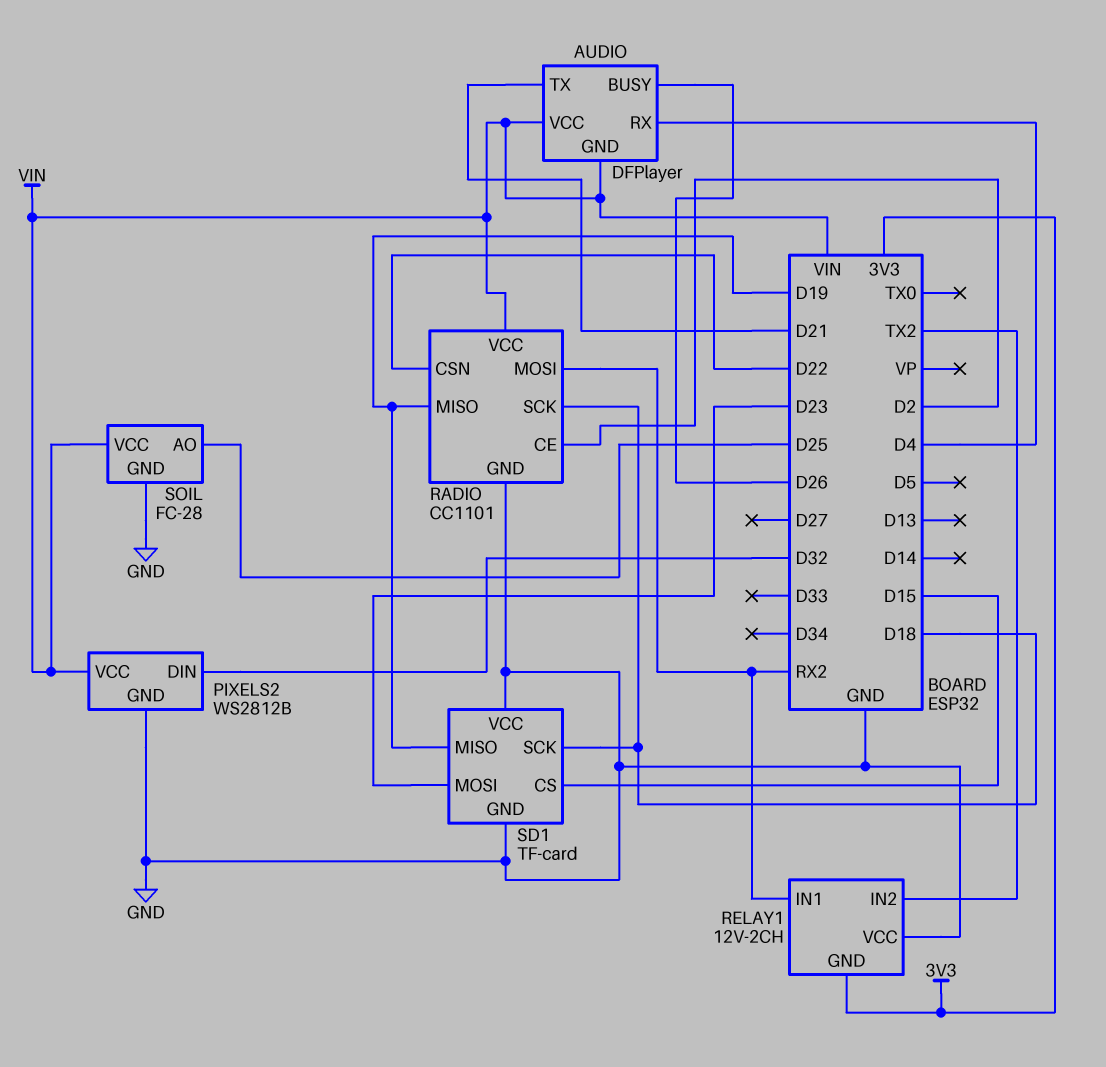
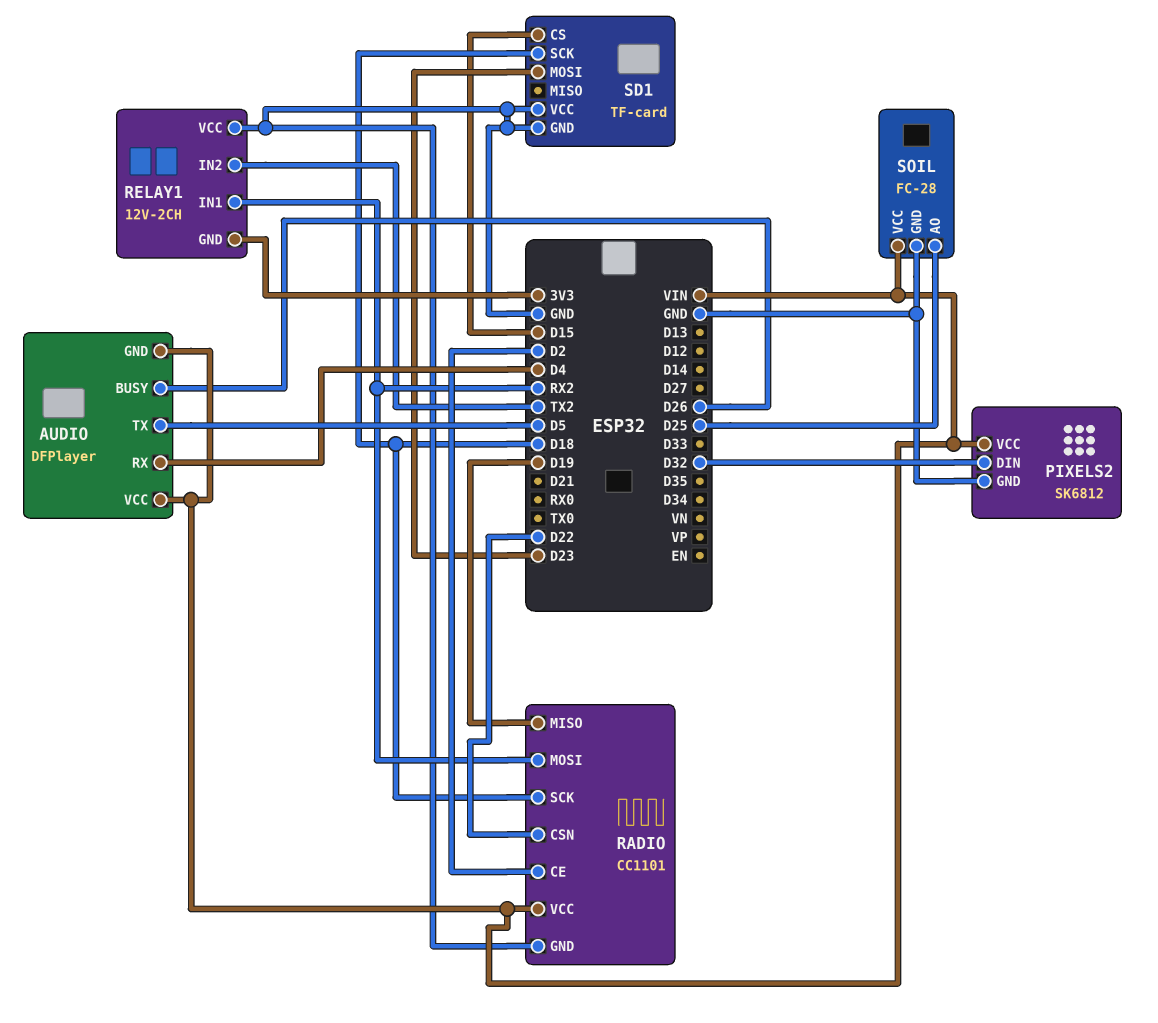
AUDIO pin TX: D21 -> D5
PIXELS2: WS2812B -> SK6812
SD1 pin MISO: D19 -> none

